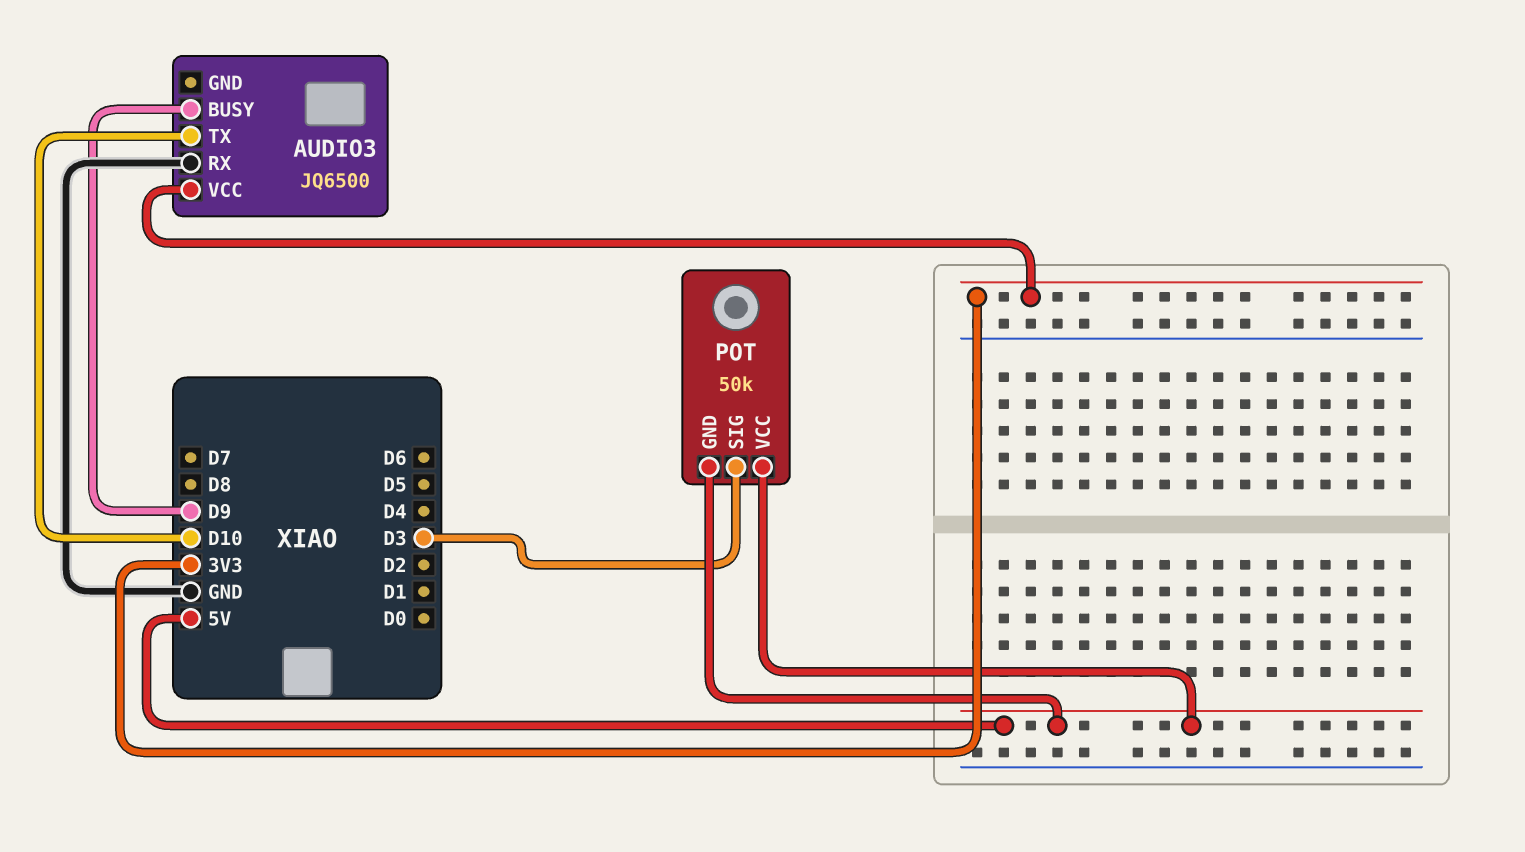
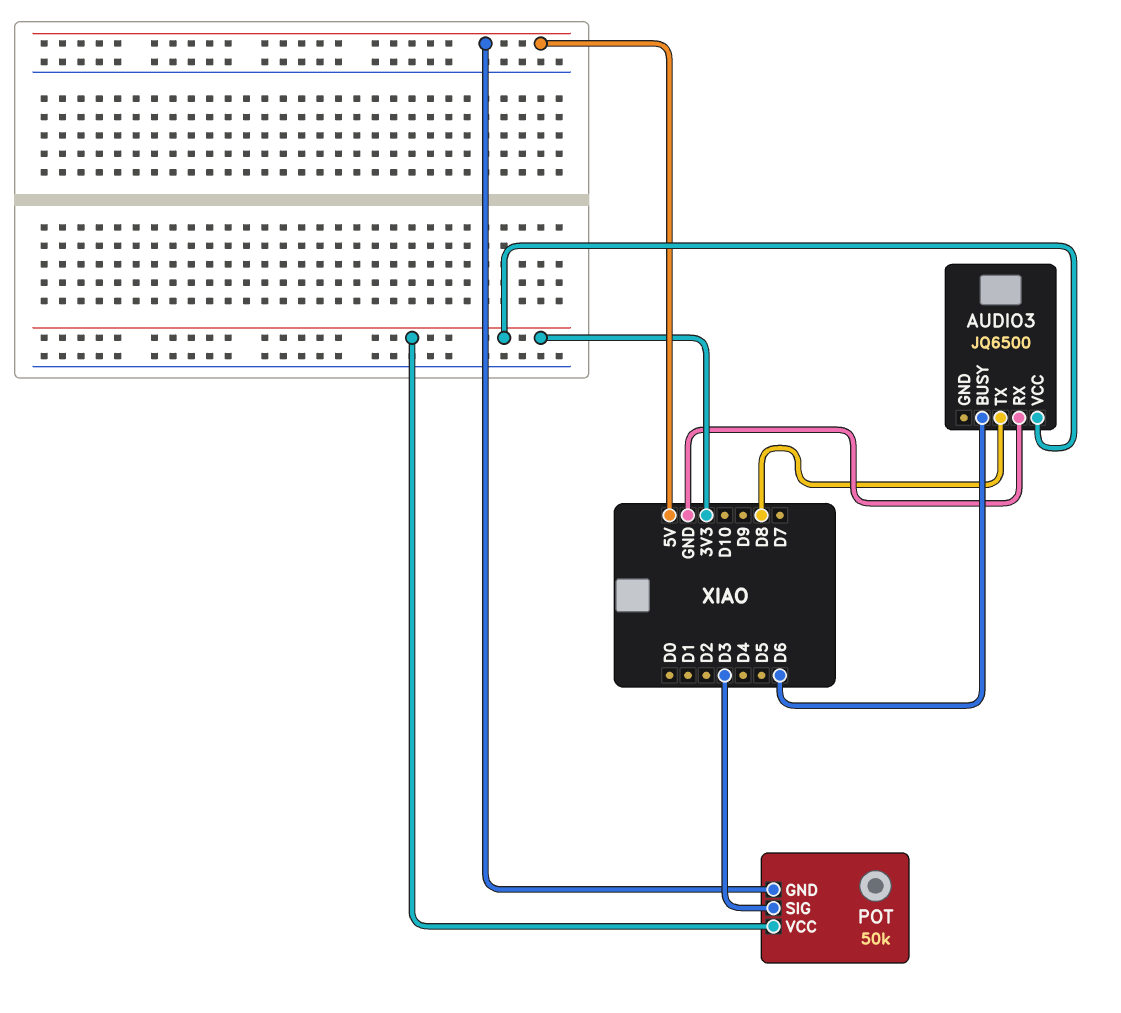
AUDIO3 pin BUSY: D9 -> D6
AUDIO3 pin TX: D10 -> D8
POT pin VCC: 5V -> 3V3

